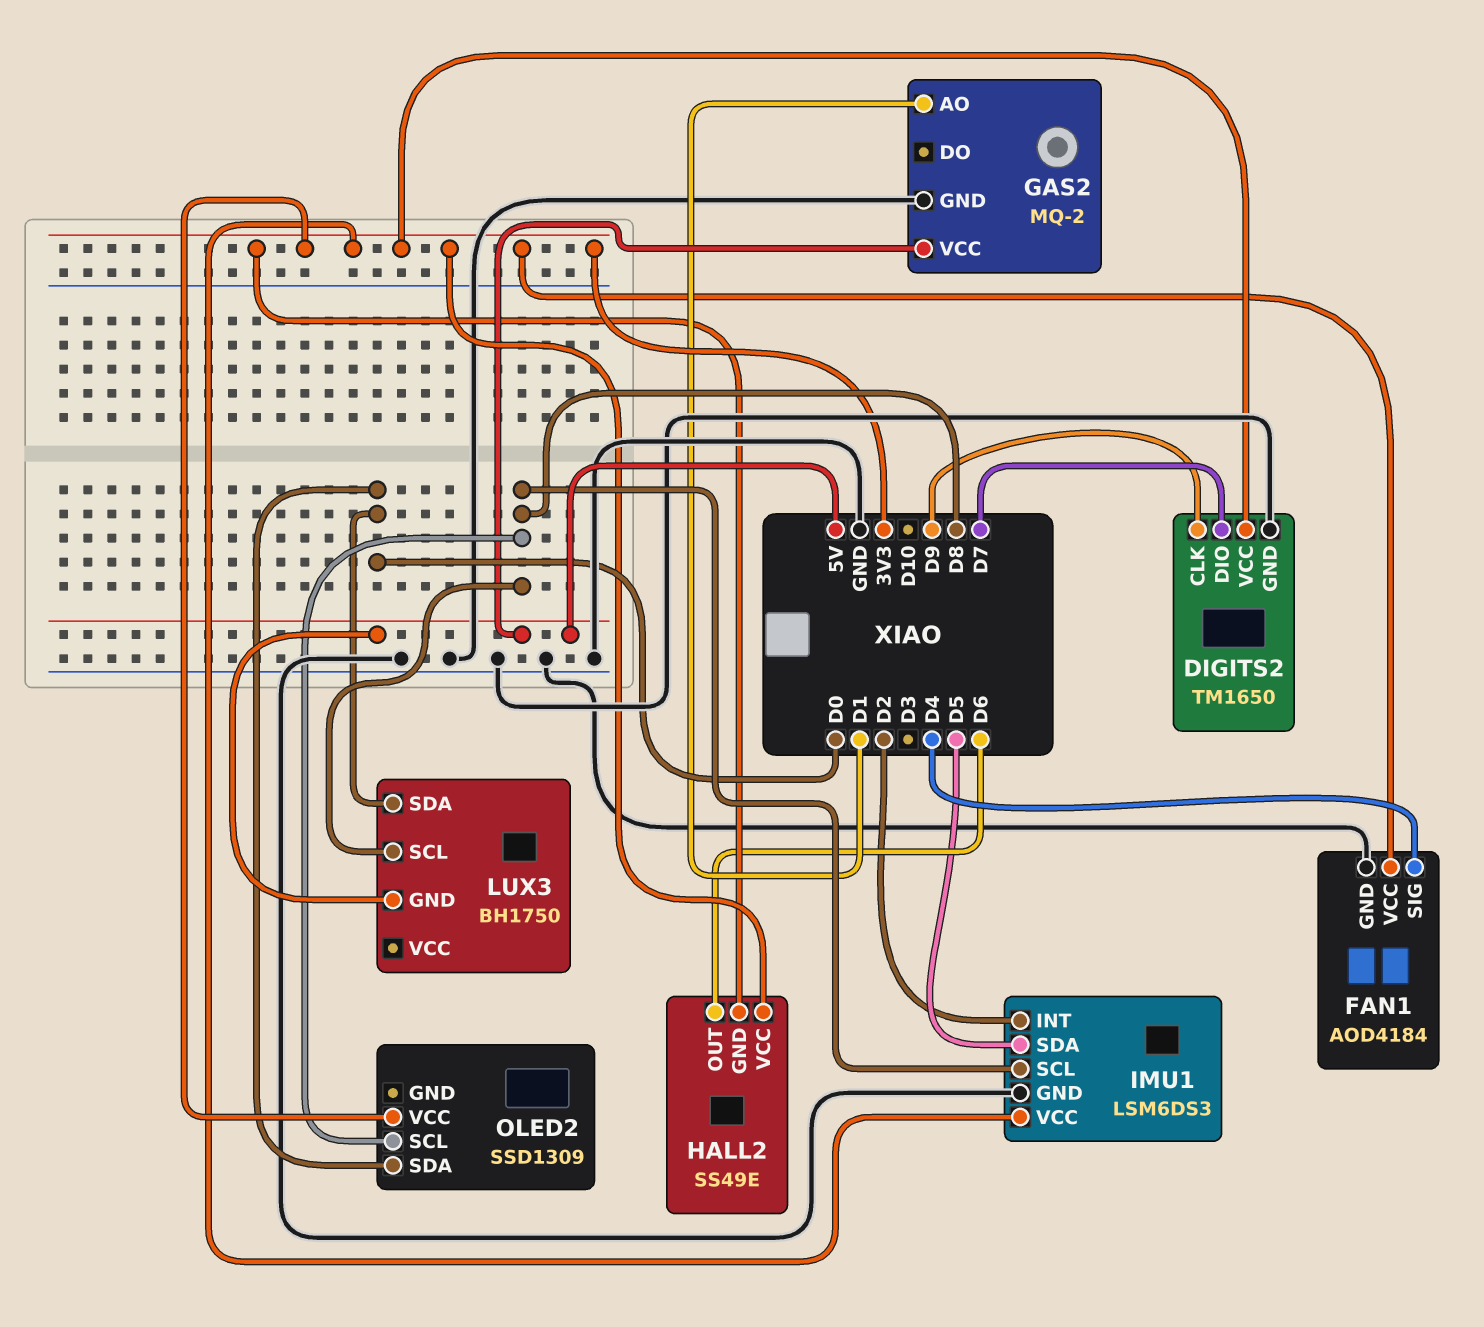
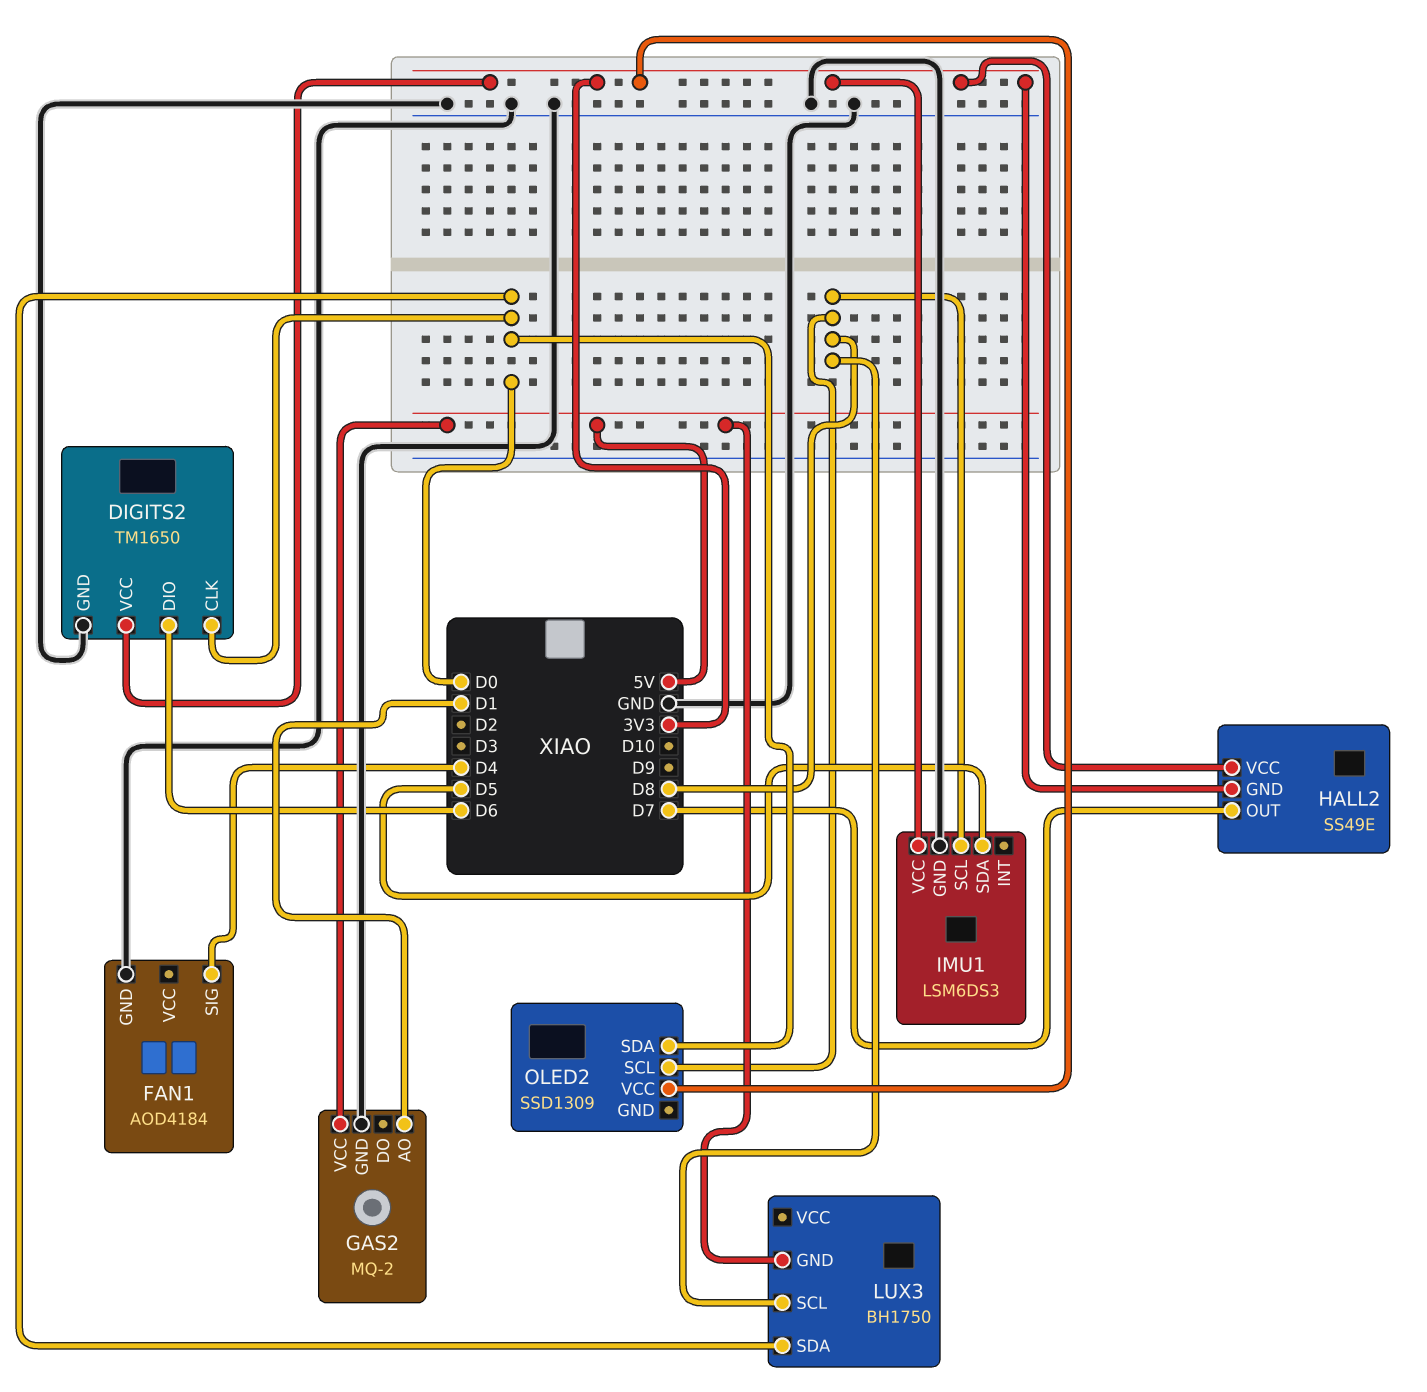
DIGITS2 pin CLK: D9 -> D0
DIGITS2 pin DIO: D7 -> D6
FAN1 pin VCC: 3V3 -> none
HALL2 pin OUT: D6 -> D7
IMU1 pin INT: D2 -> none

